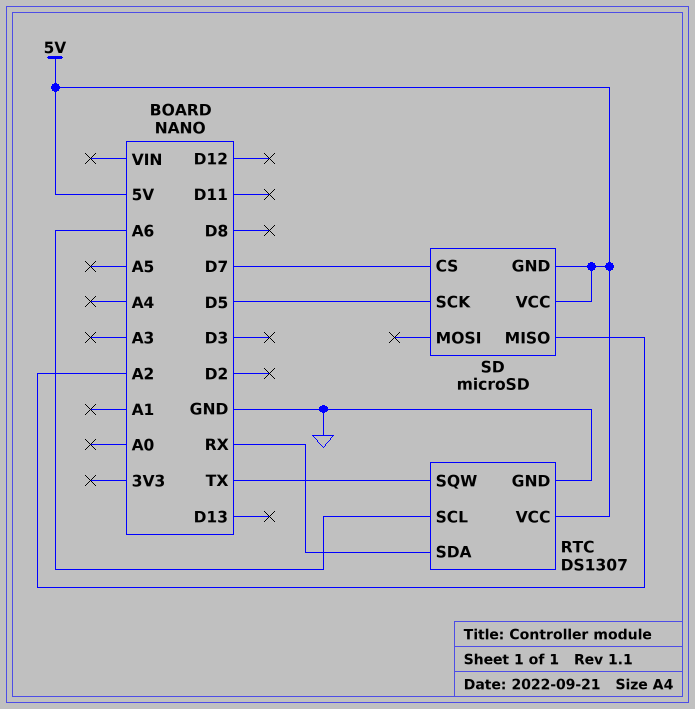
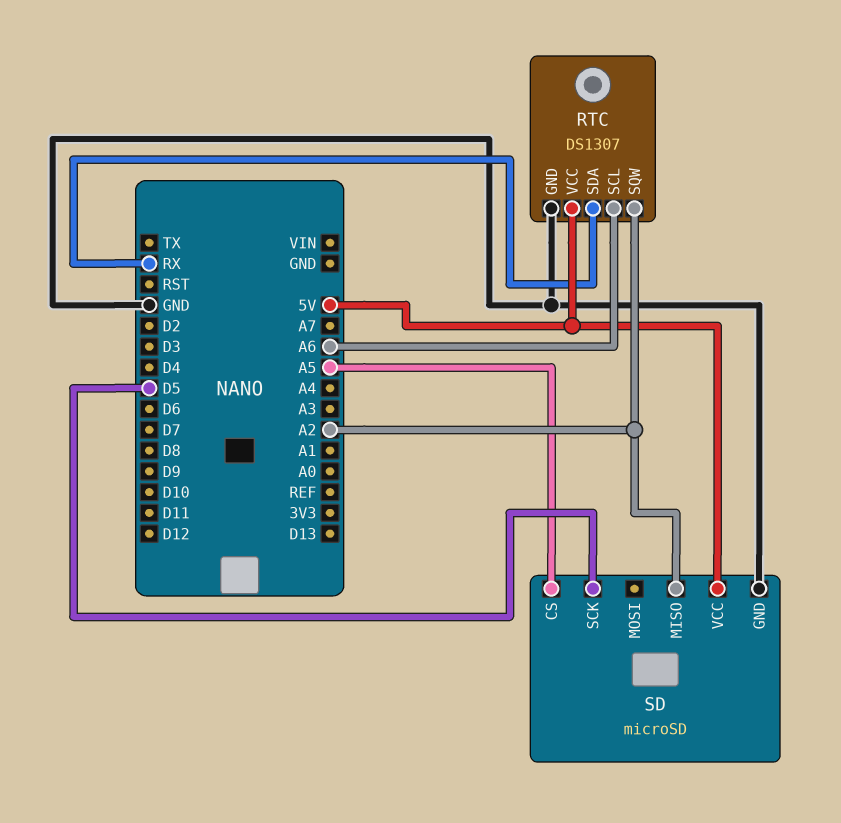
RTC pin SQW: TX -> A2
SD pin CS: D7 -> A5
SD pin GND: 5V -> GND

